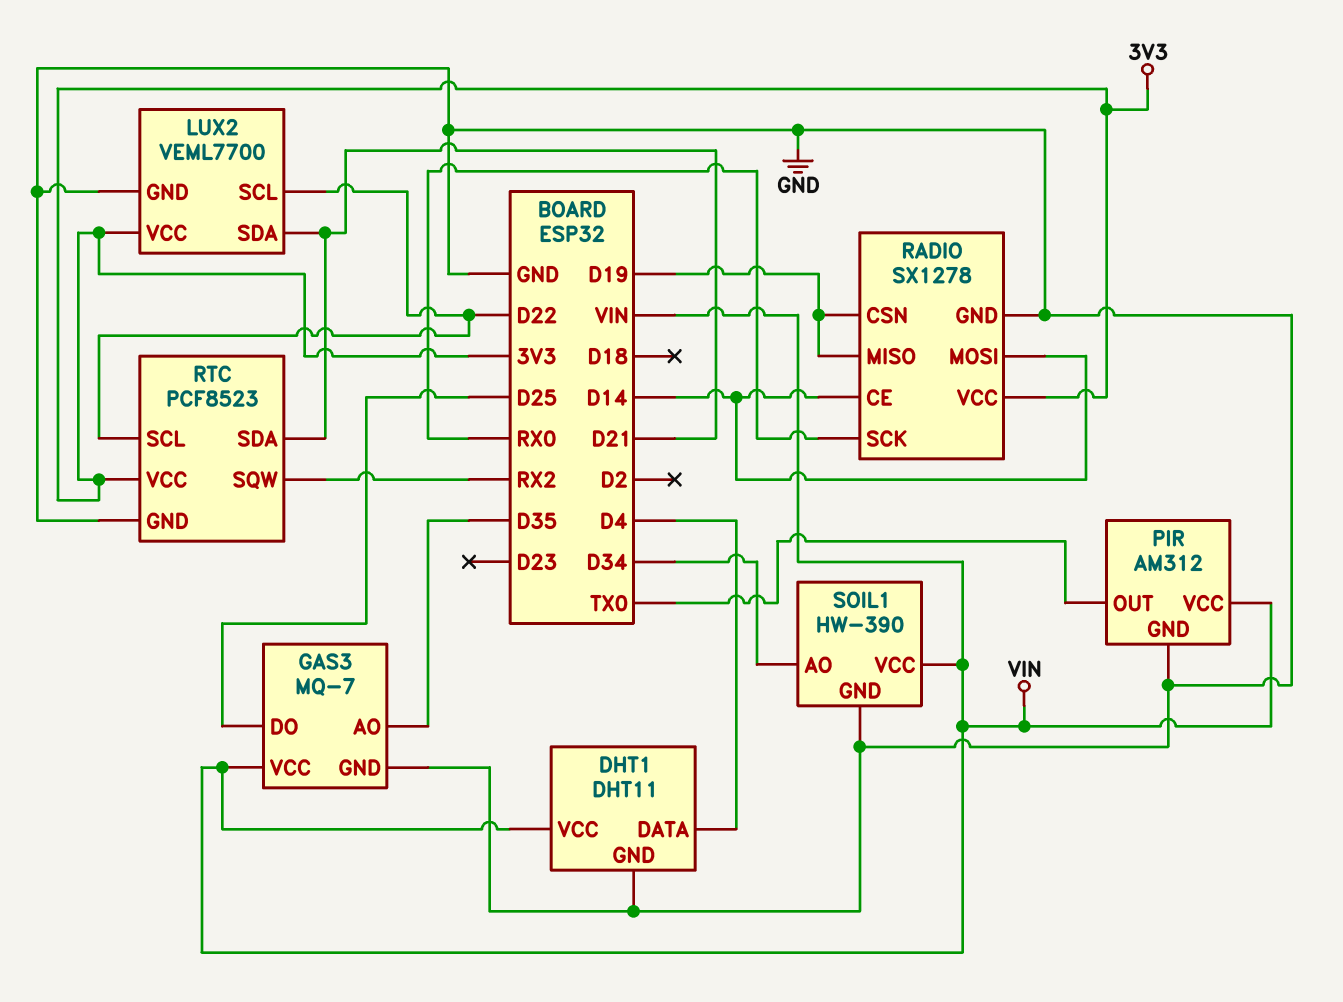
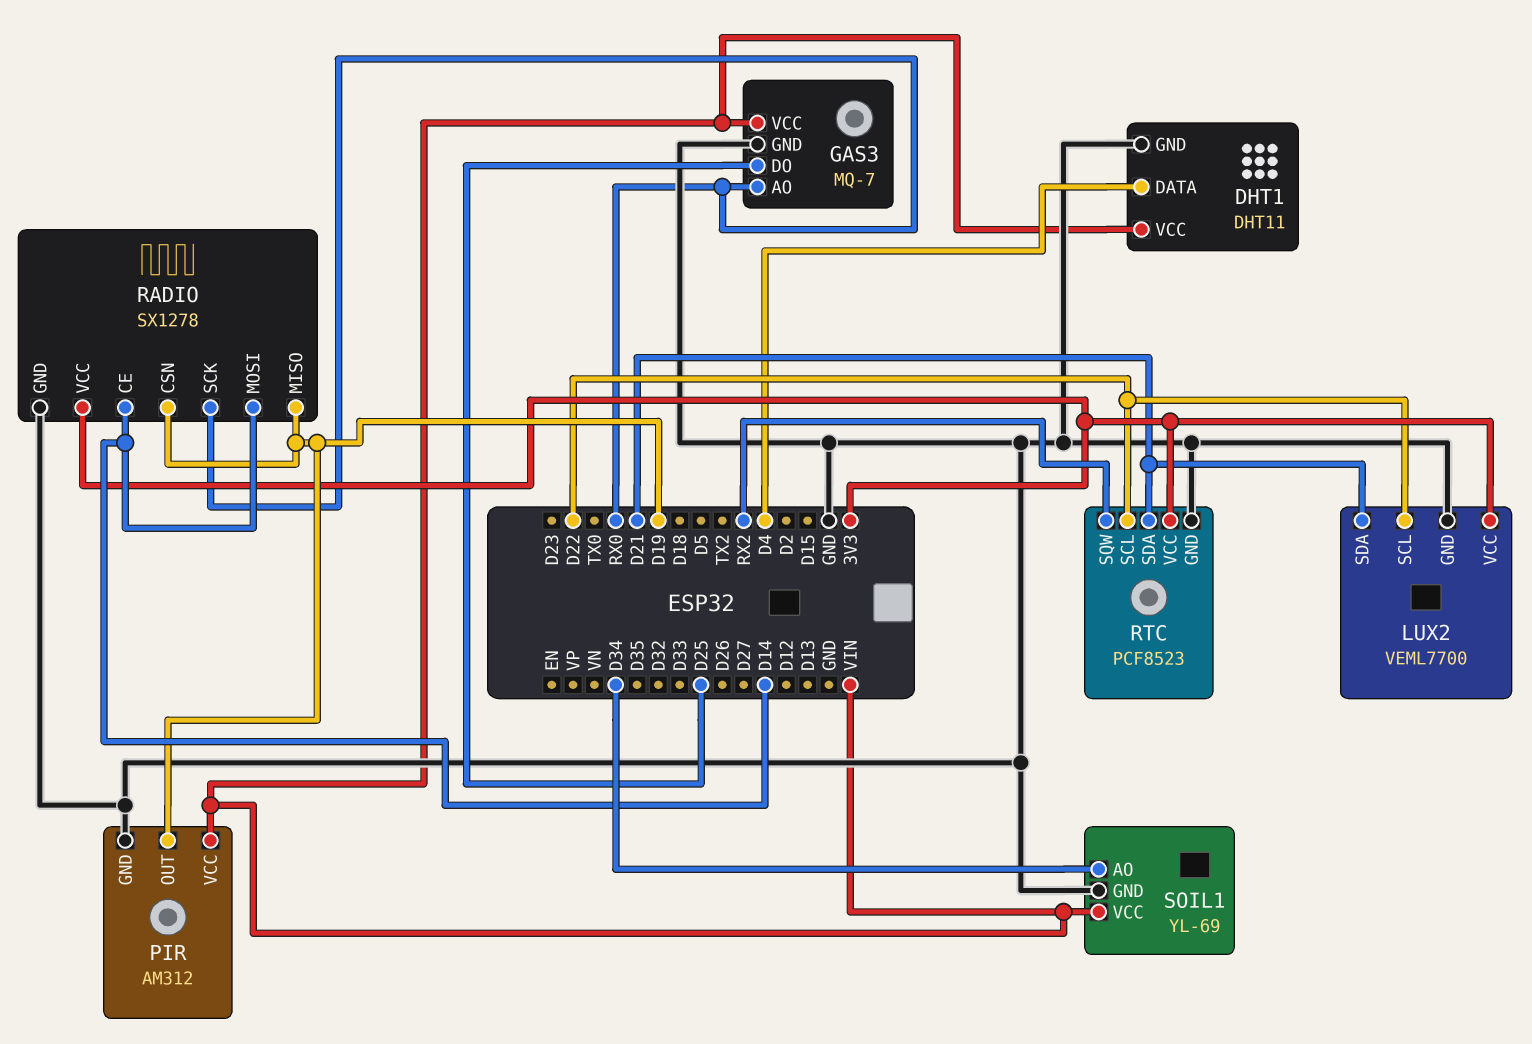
GAS3 pin AO: D35 -> RX0
PIR pin OUT: TX0 -> D19
SOIL1: HW-390 -> YL-69

